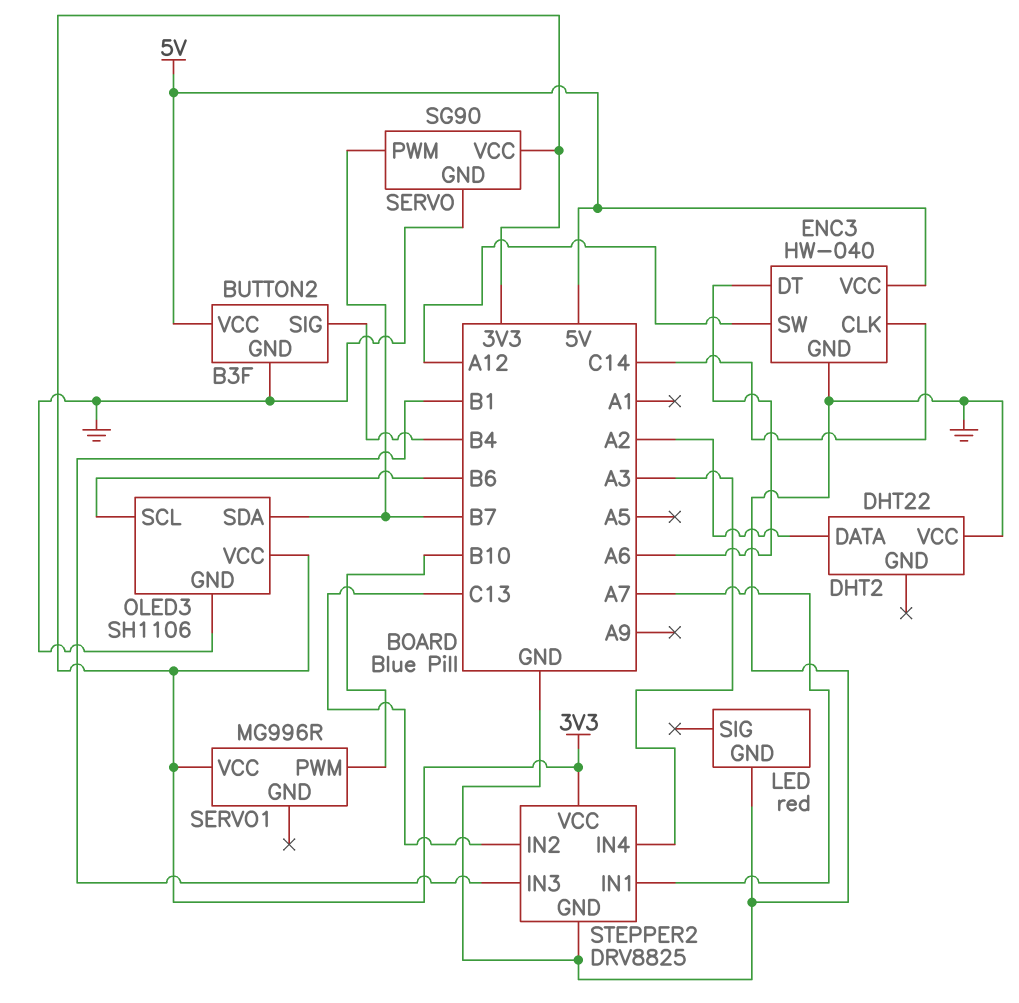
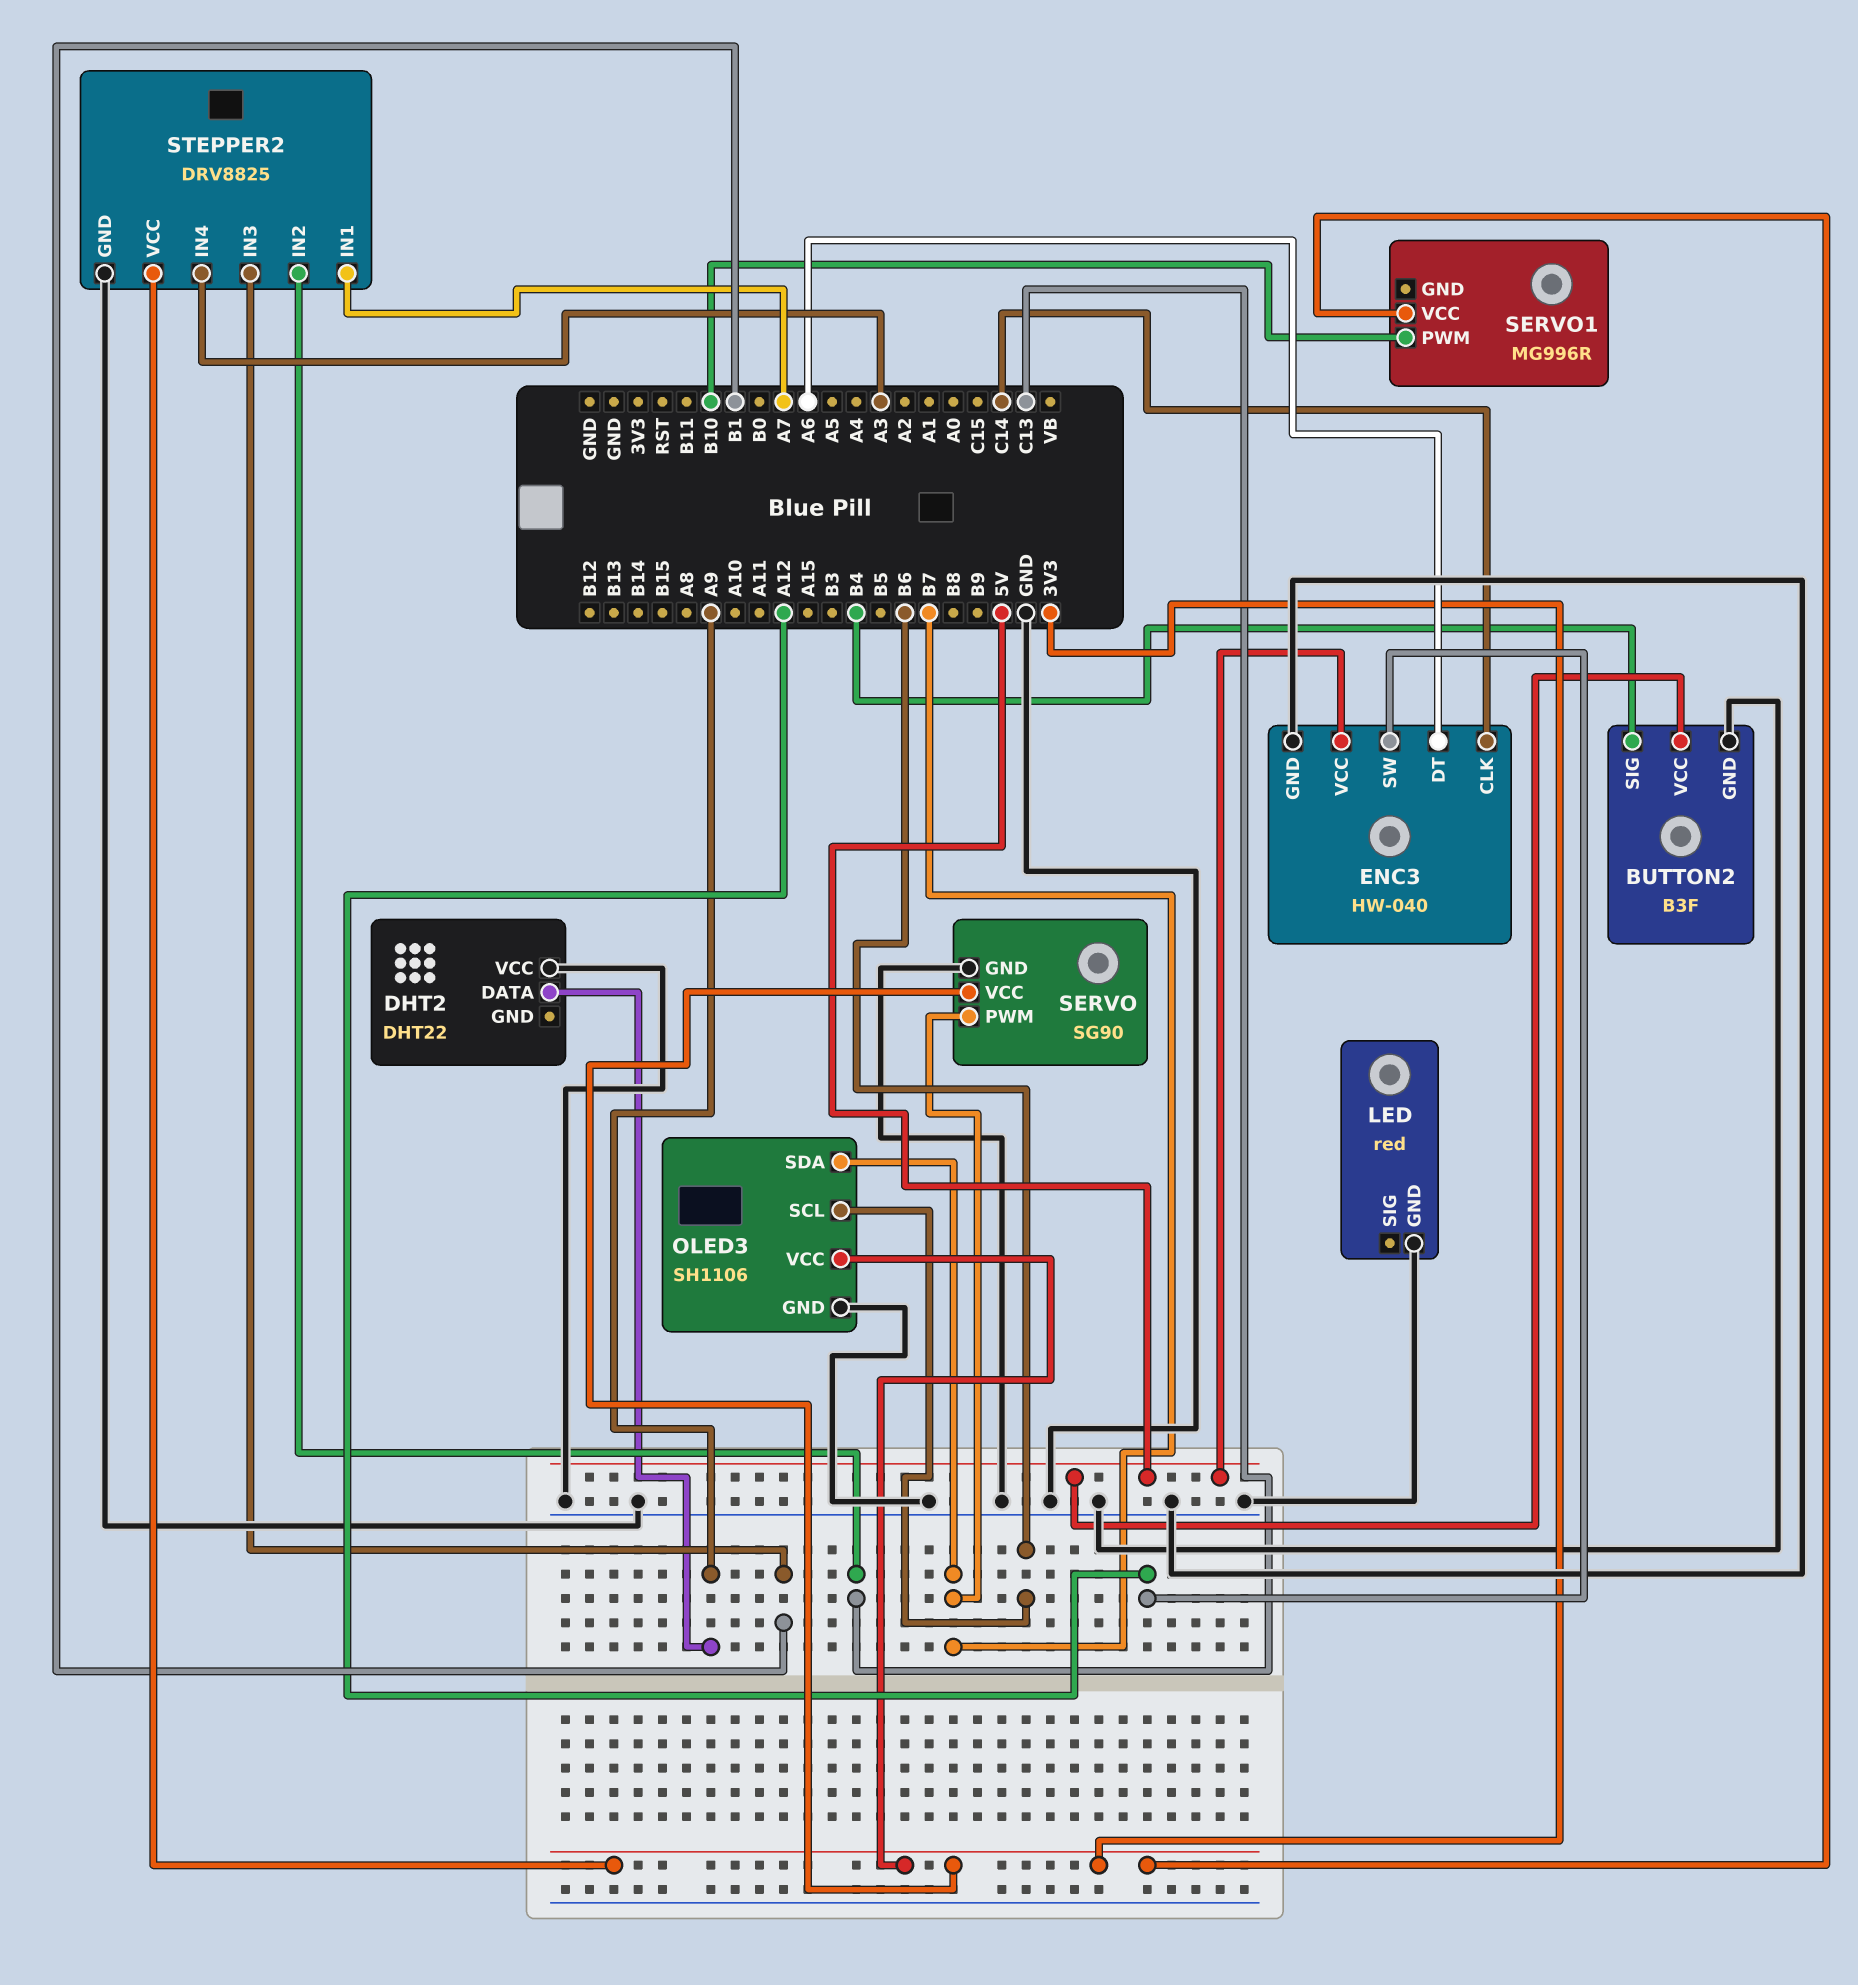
DHT2 pin DATA: A2 -> A9

